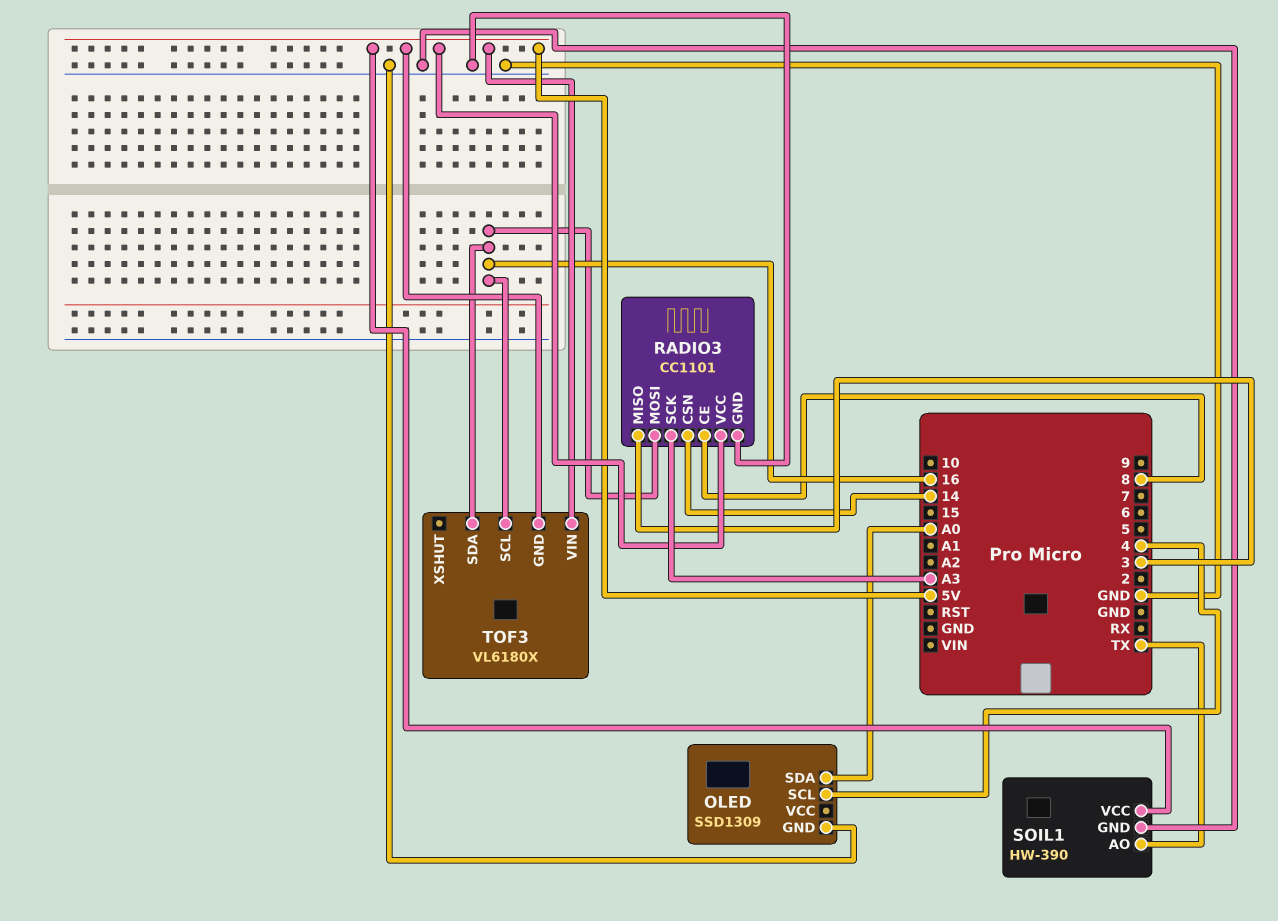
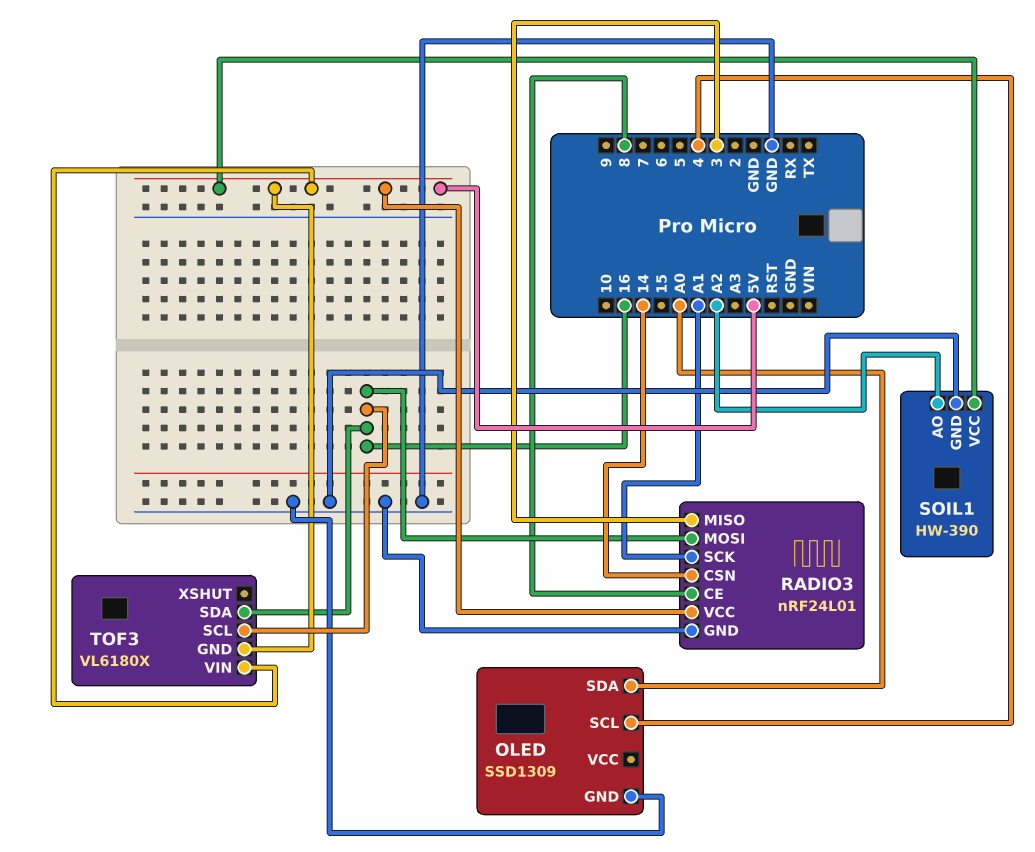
RADIO3: CC1101 -> nRF24L01
RADIO3 pin SCK: A3 -> A1
SOIL1 pin AO: TX -> A2

